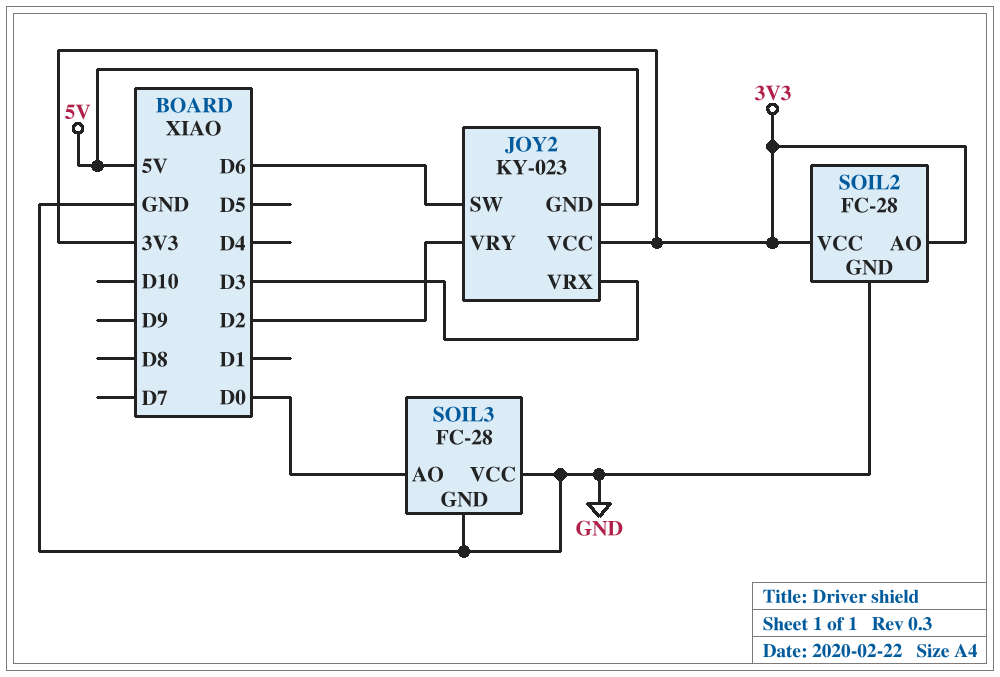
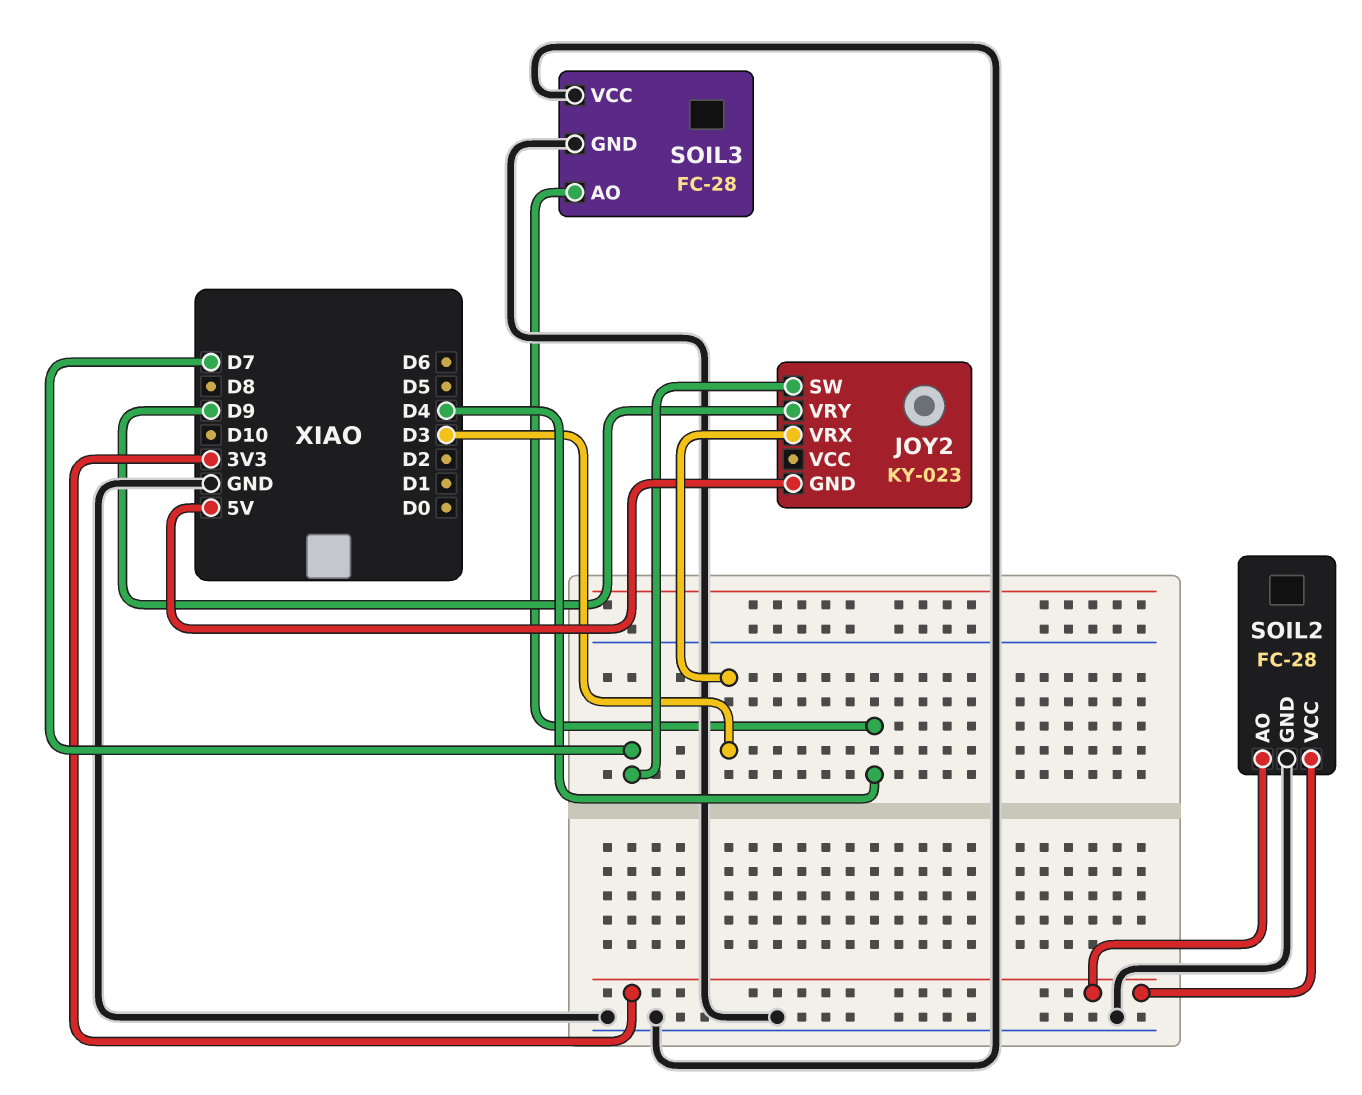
JOY2 pin SW: D6 -> D7
JOY2 pin VCC: 3V3 -> none
JOY2 pin VRY: D2 -> D9
SOIL3 pin AO: D0 -> D4

